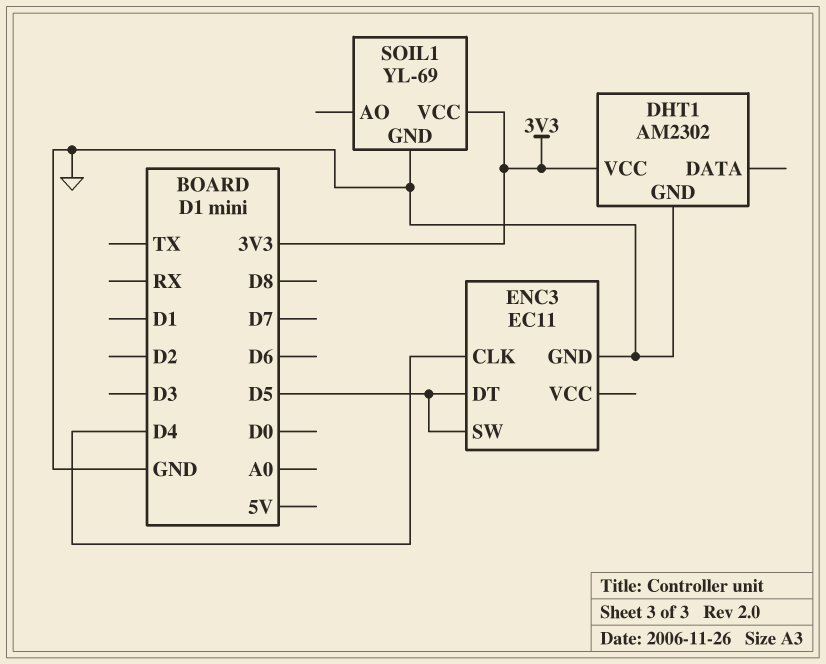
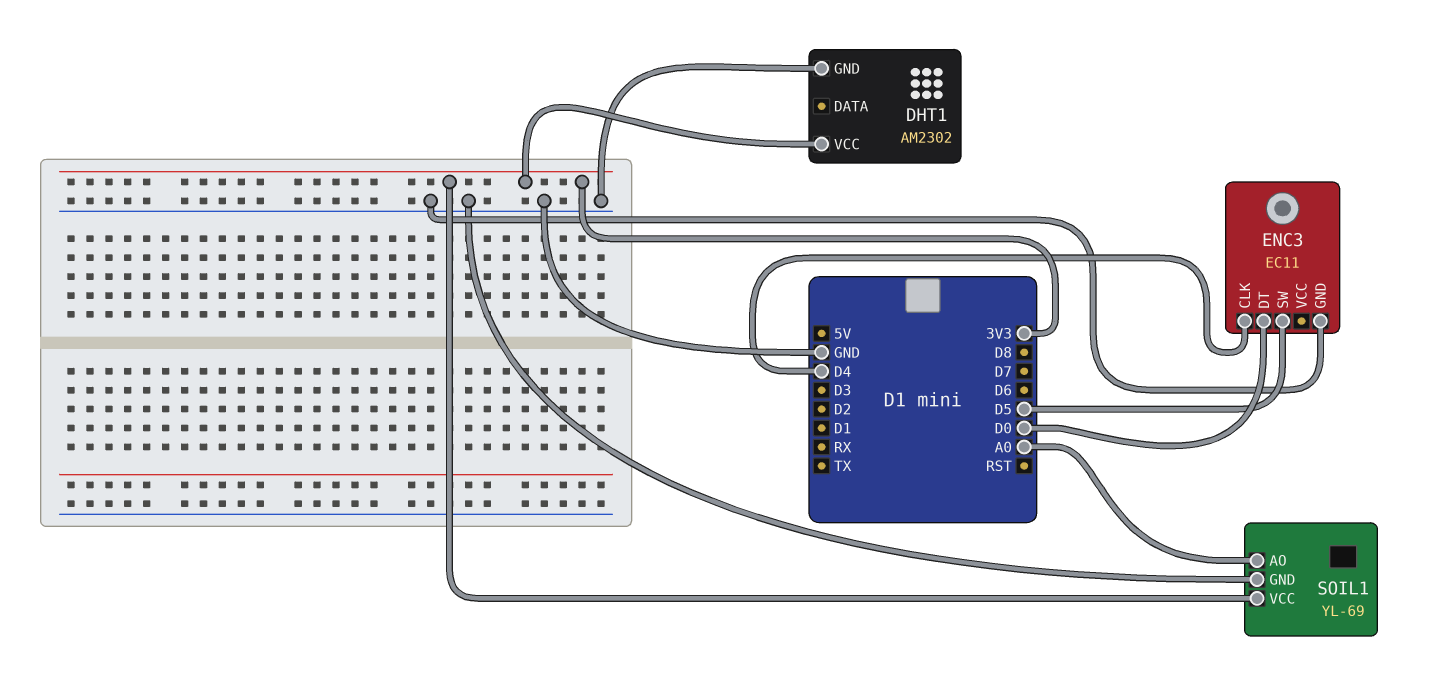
ENC3 pin DT: D5 -> D0
SOIL1 pin AO: none -> A0

